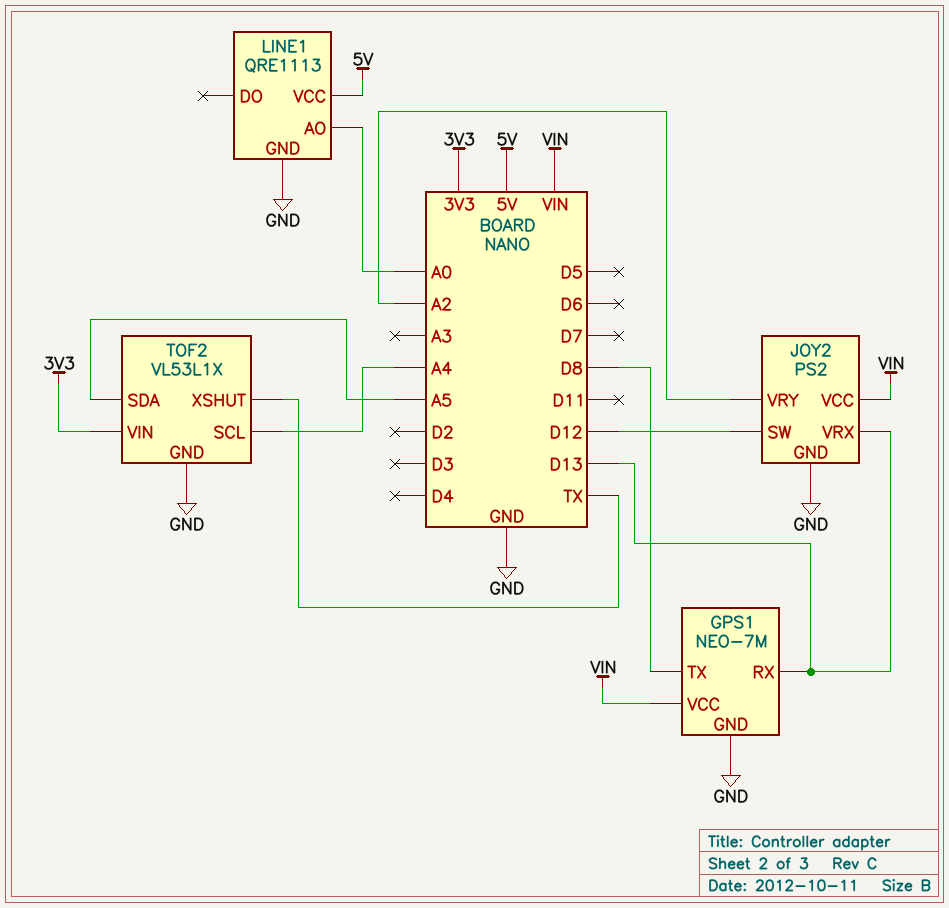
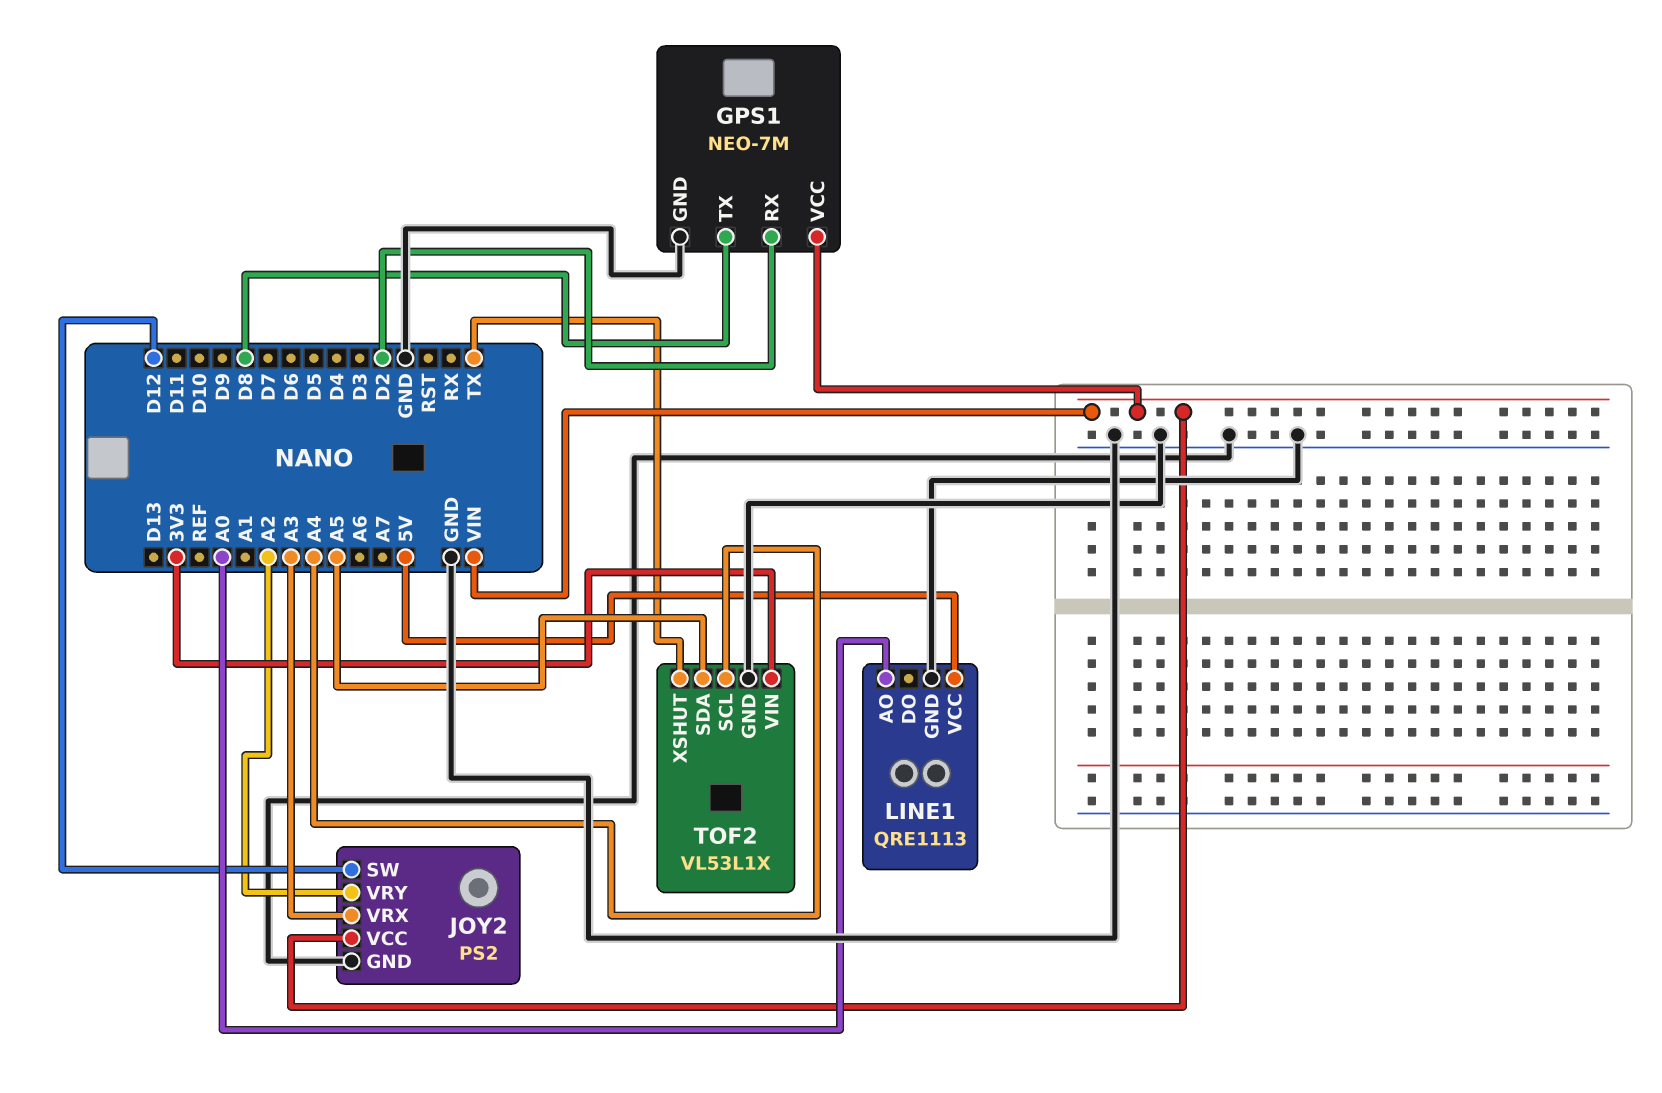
GPS1 pin RX: D13 -> D2
JOY2 pin VRX: D13 -> A3

